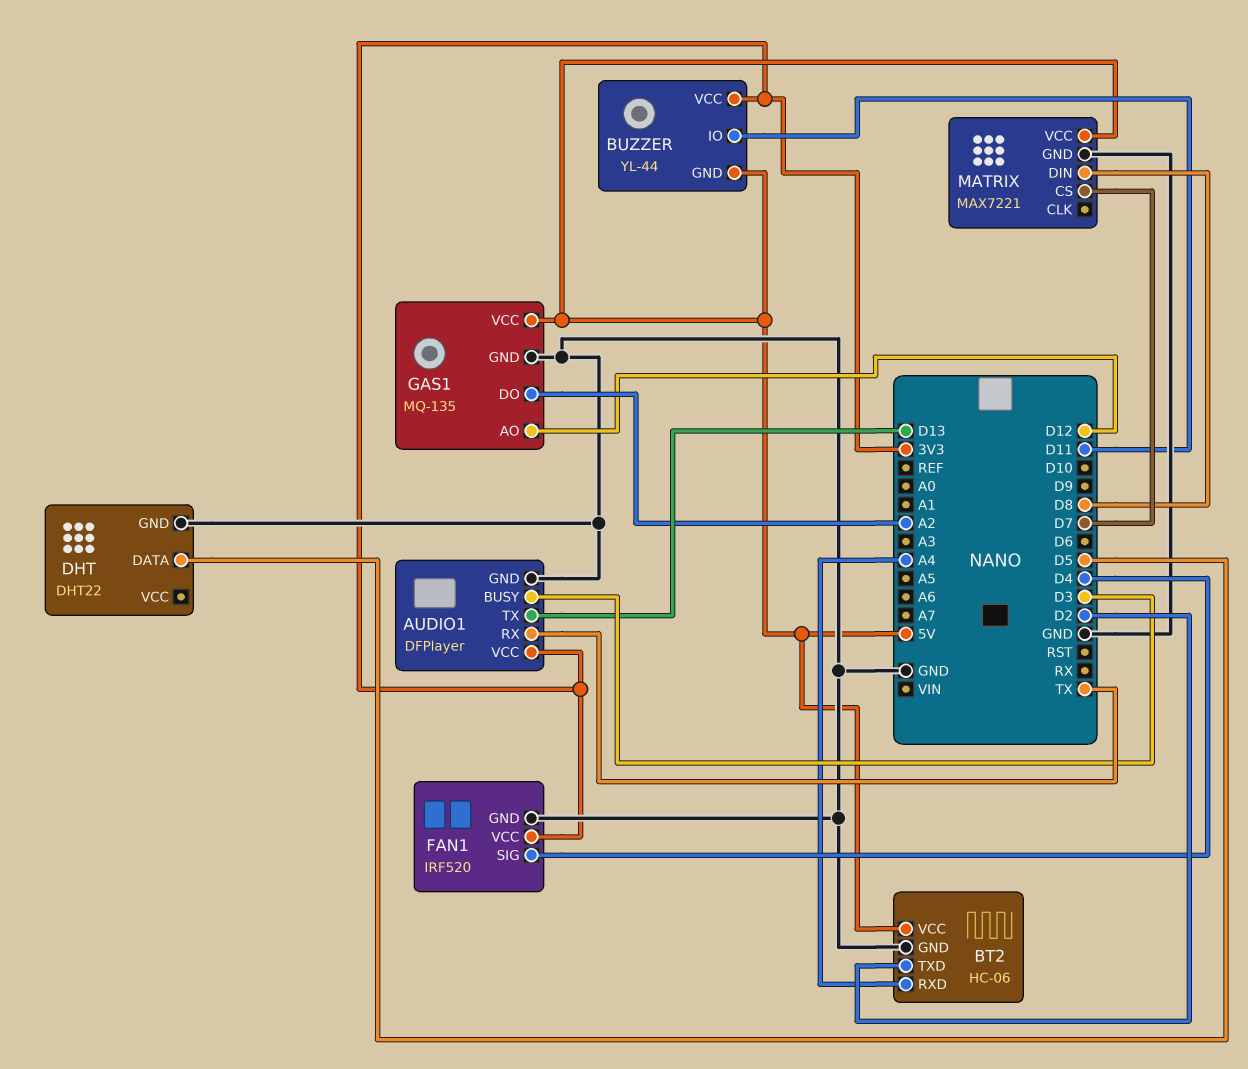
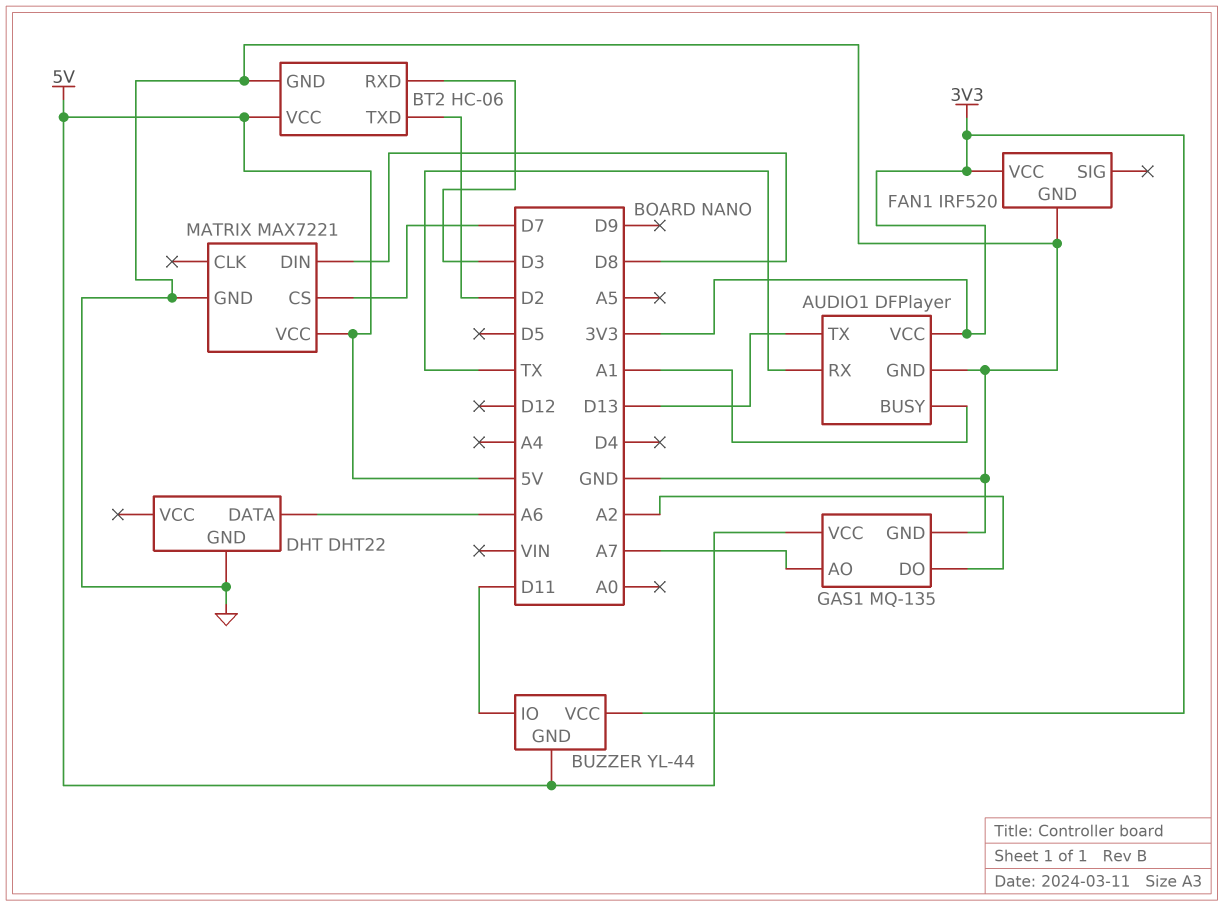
AUDIO1 pin BUSY: D3 -> A1
BT2 pin RXD: A4 -> D3
DHT pin DATA: D5 -> A6
FAN1 pin SIG: D4 -> none
GAS1 pin AO: D12 -> A7

